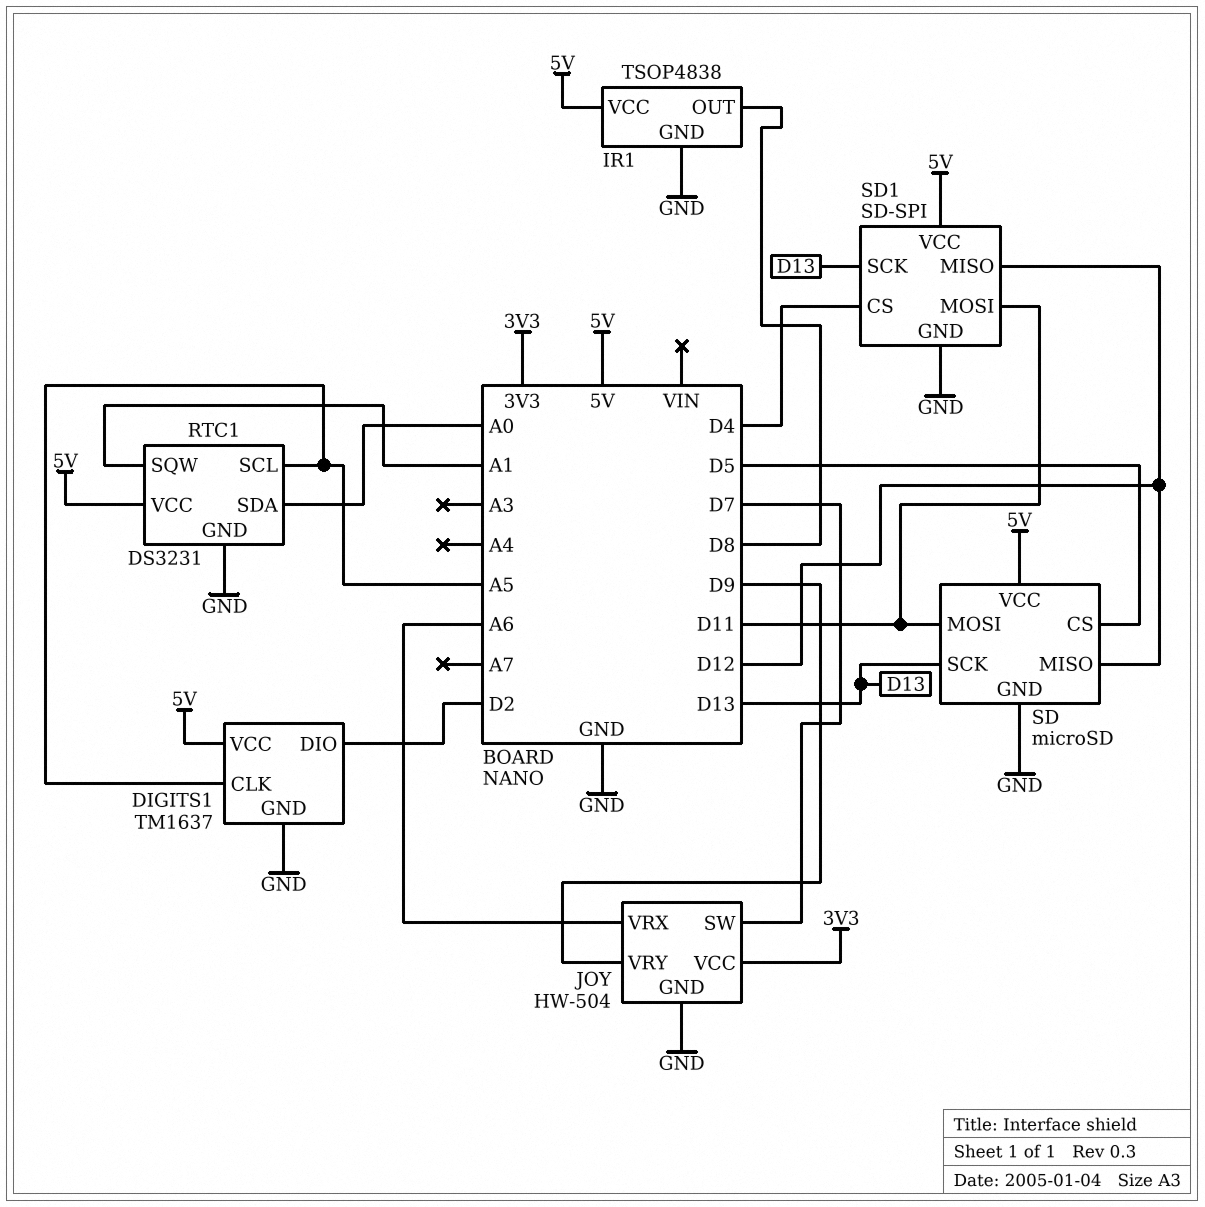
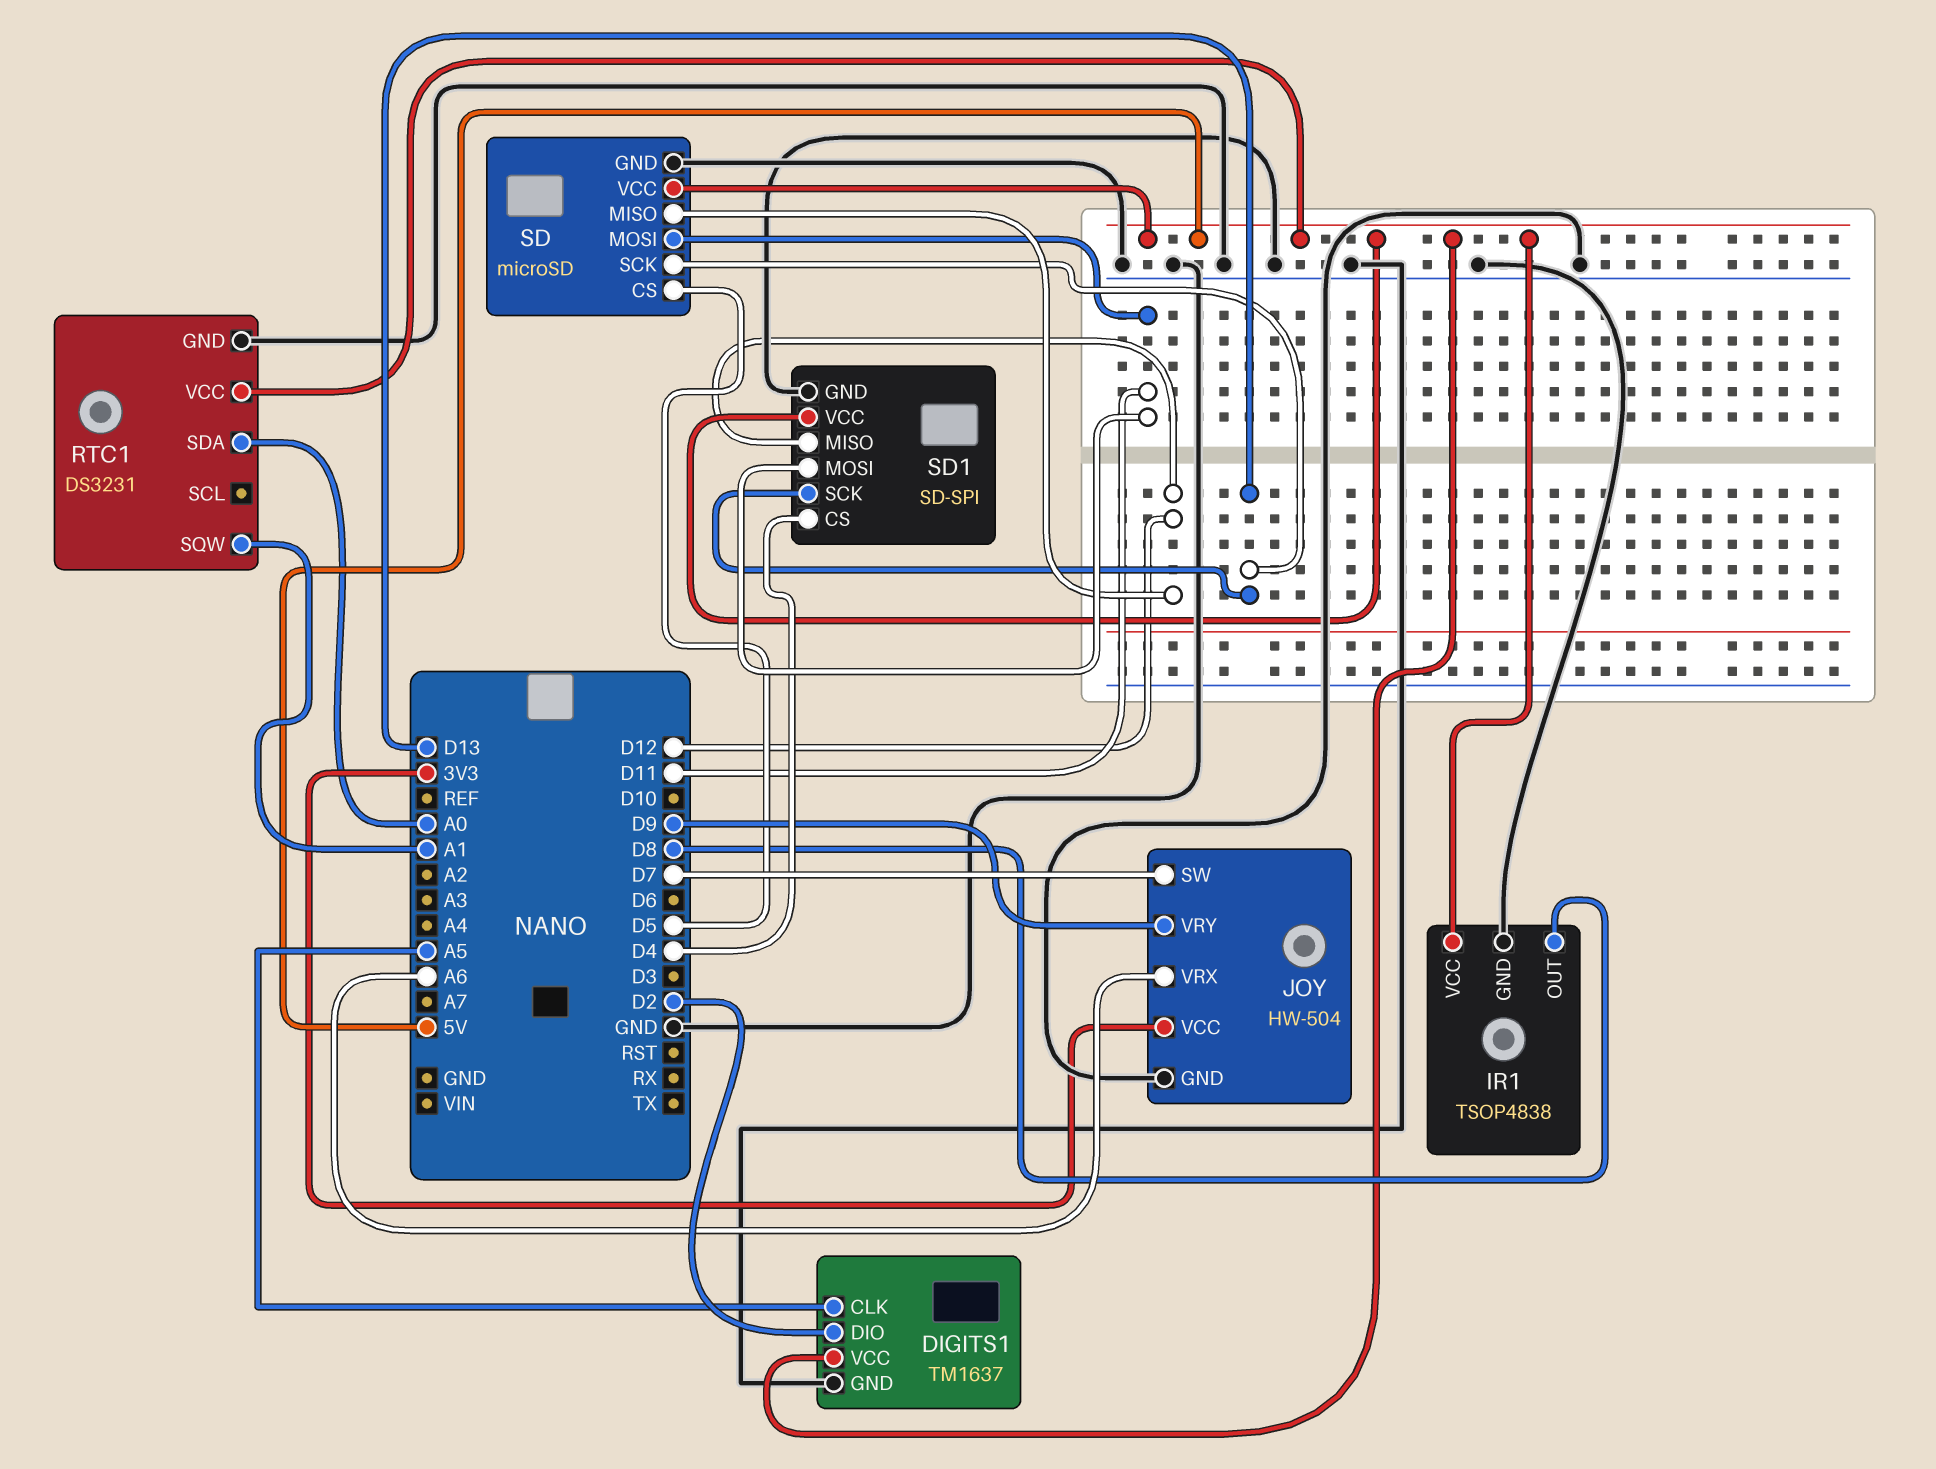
RTC1 pin SCL: A5 -> none

